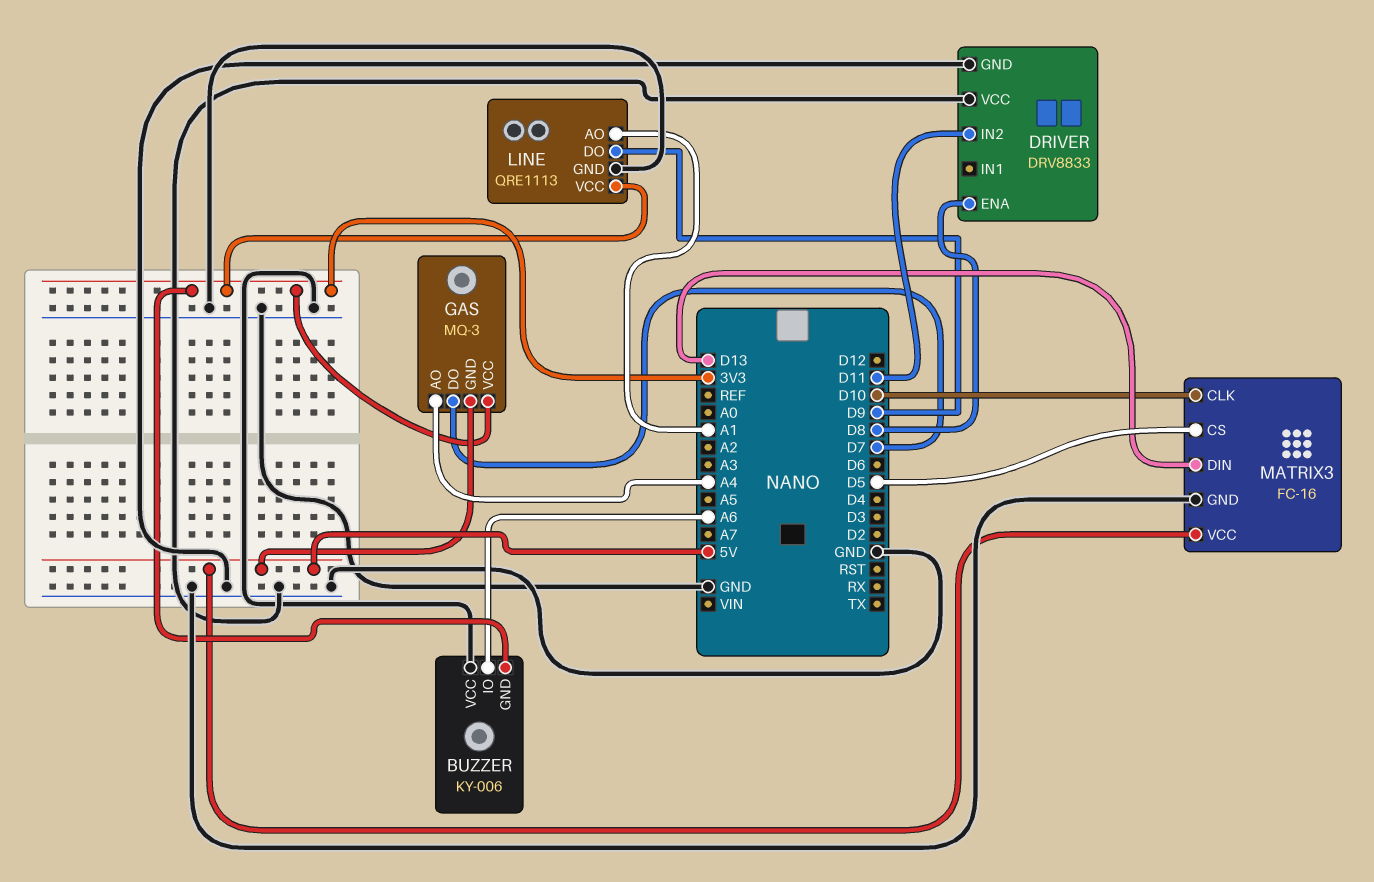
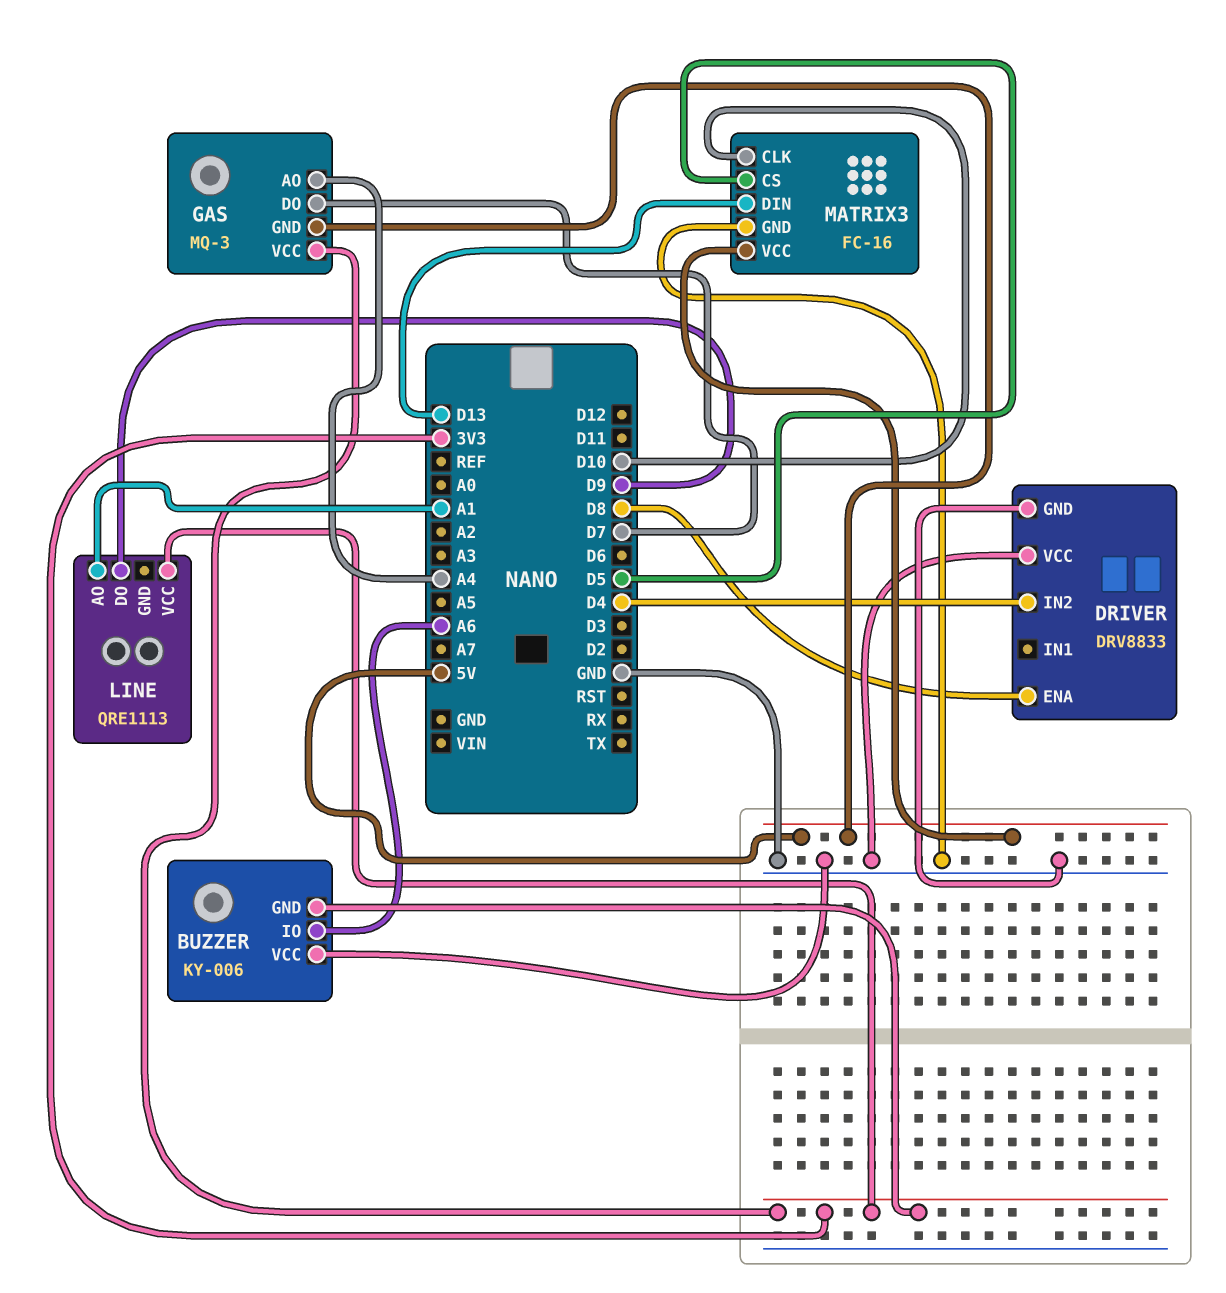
DRIVER pin IN2: D11 -> D4
LINE pin GND: GND -> none

